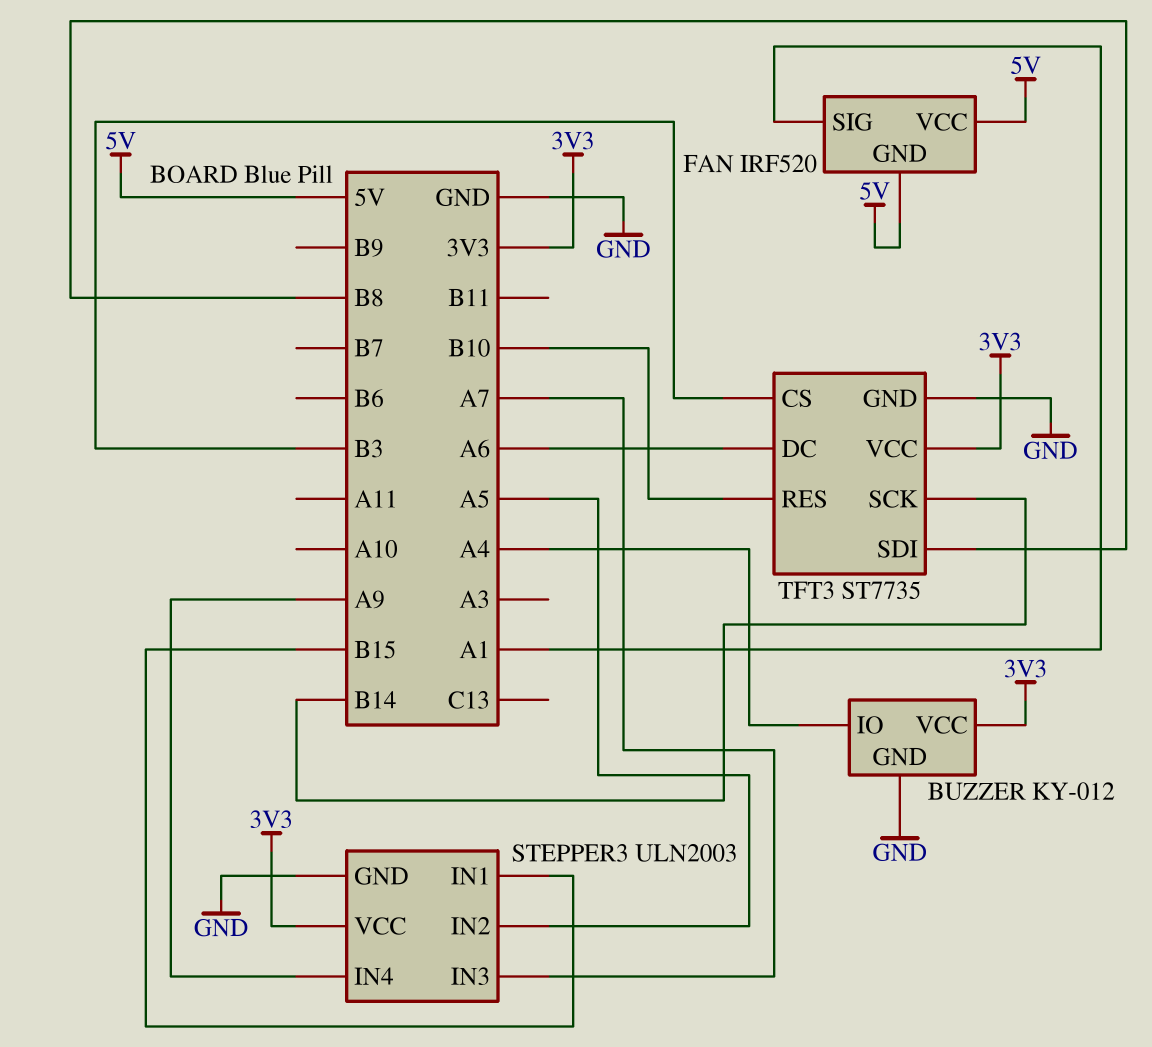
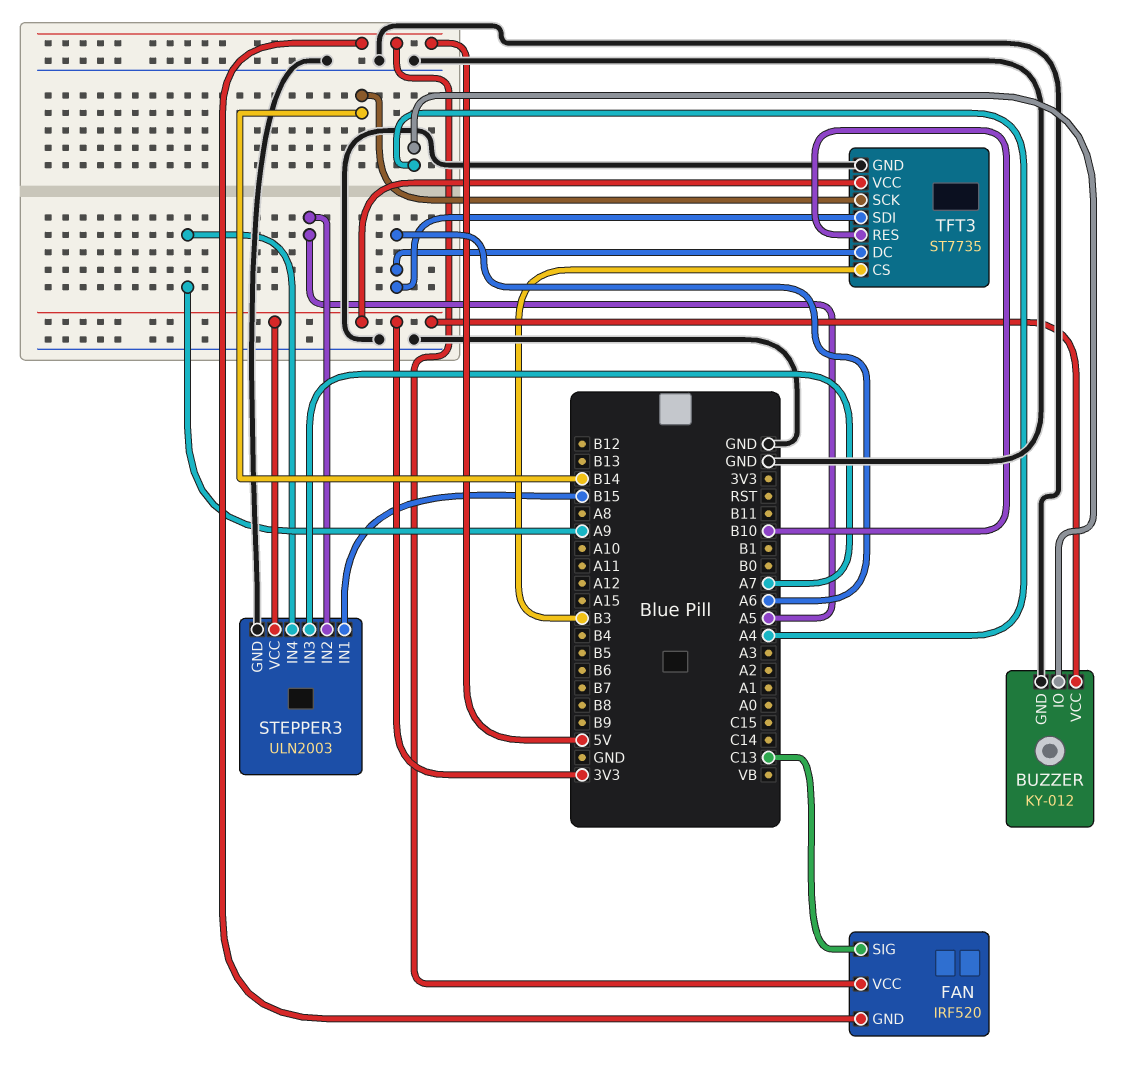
FAN pin SIG: A1 -> C13
TFT3 pin SDI: B8 -> A6

